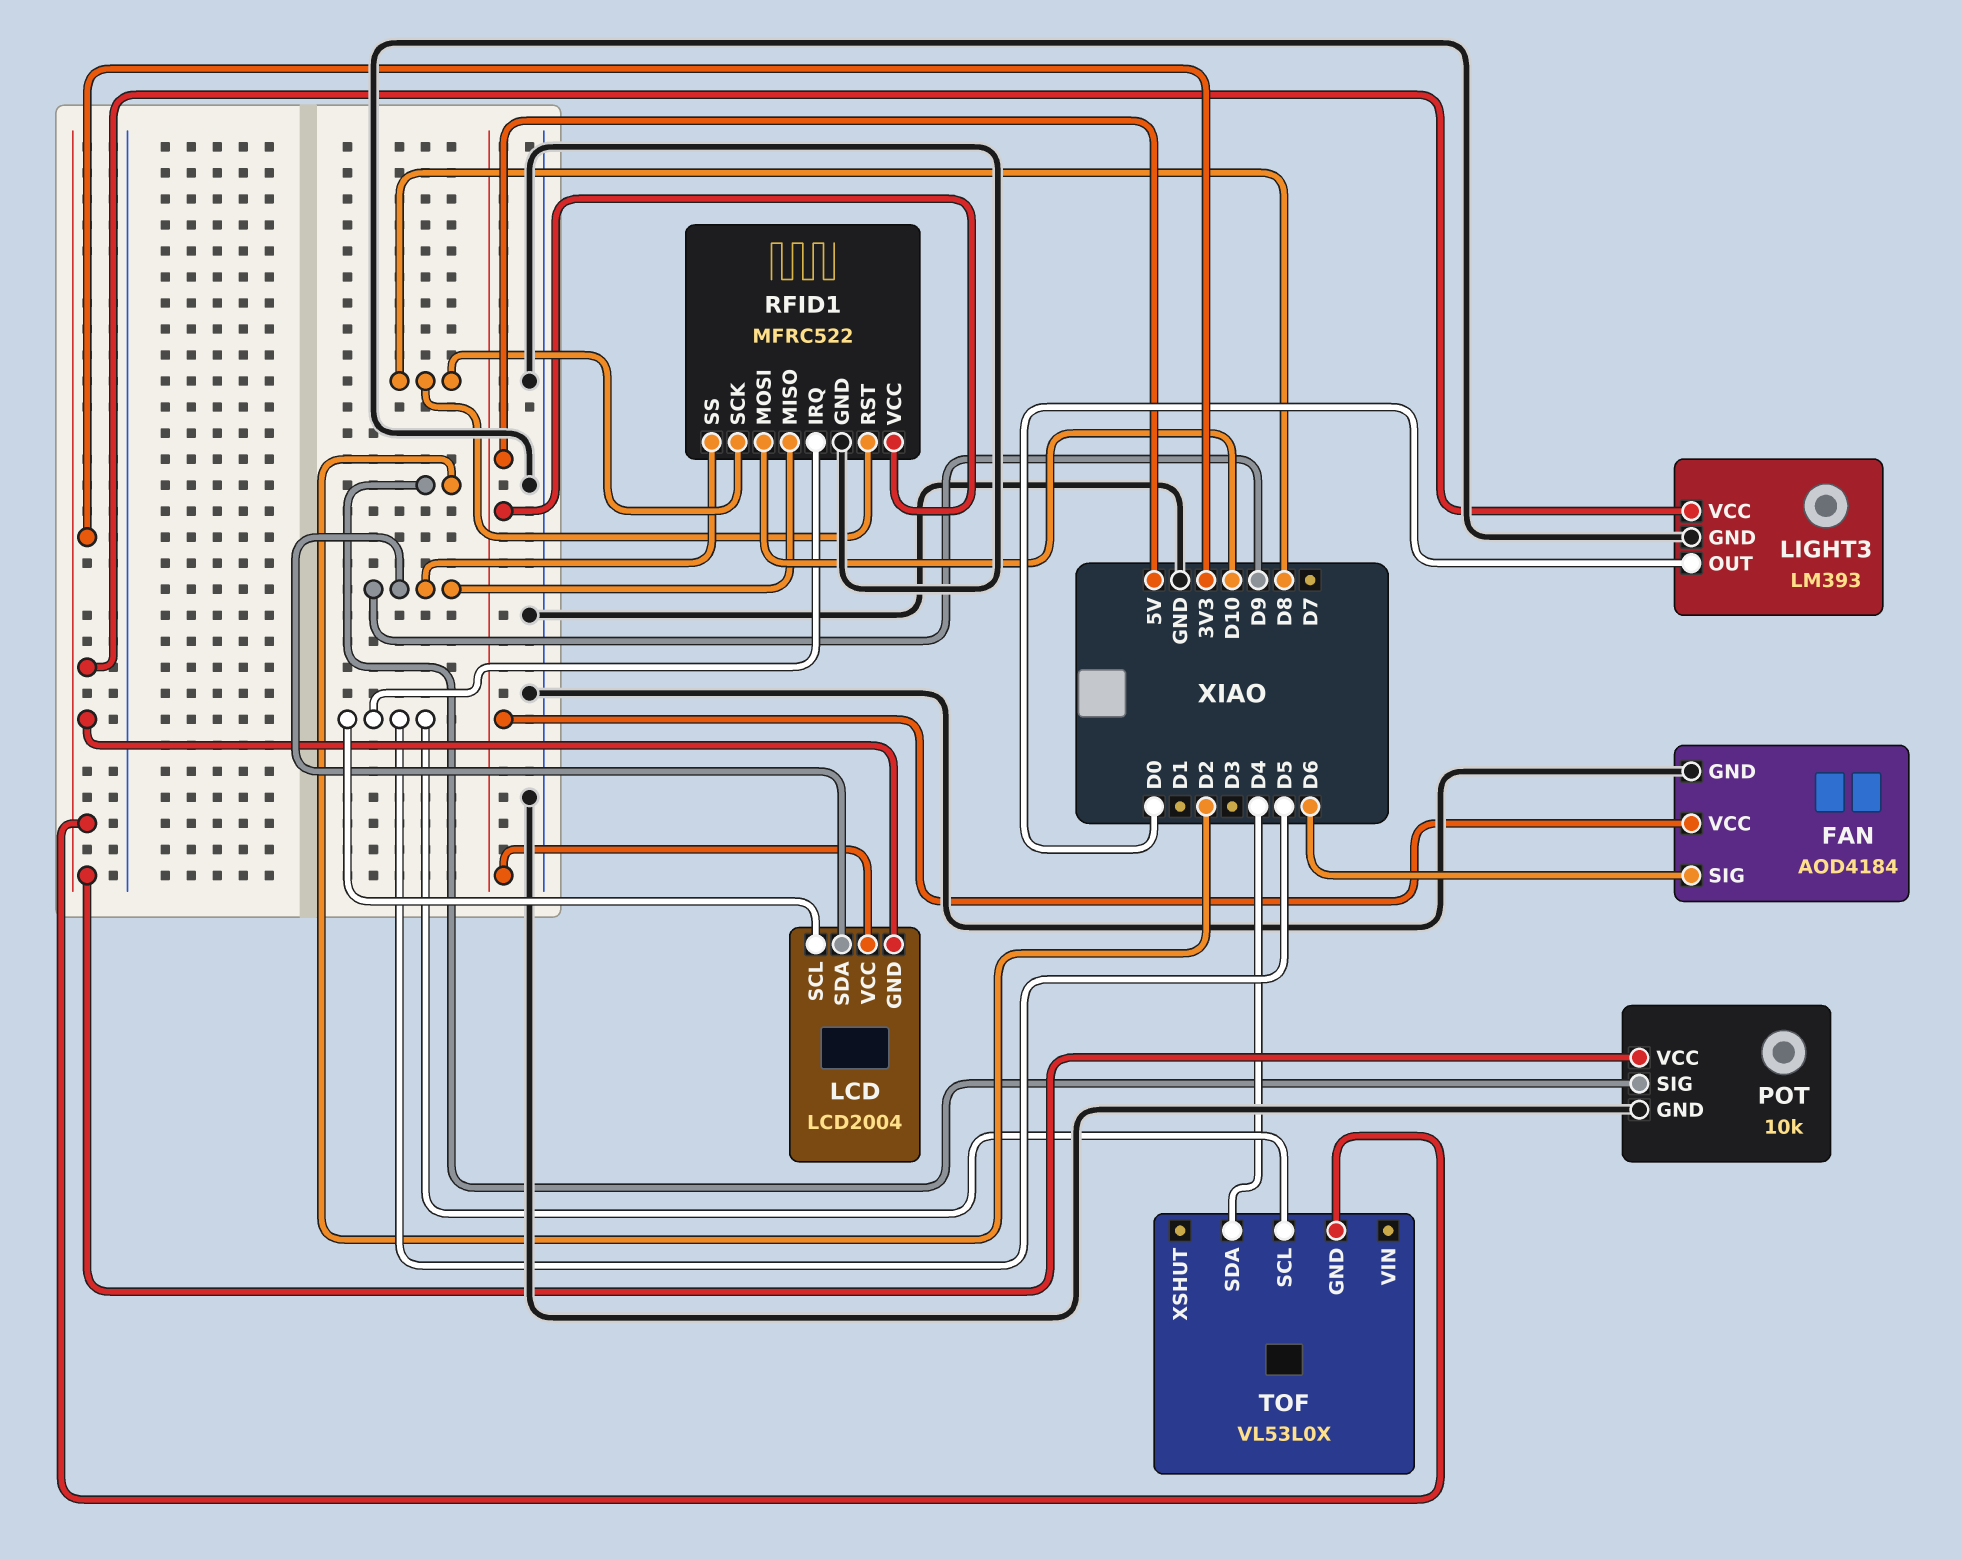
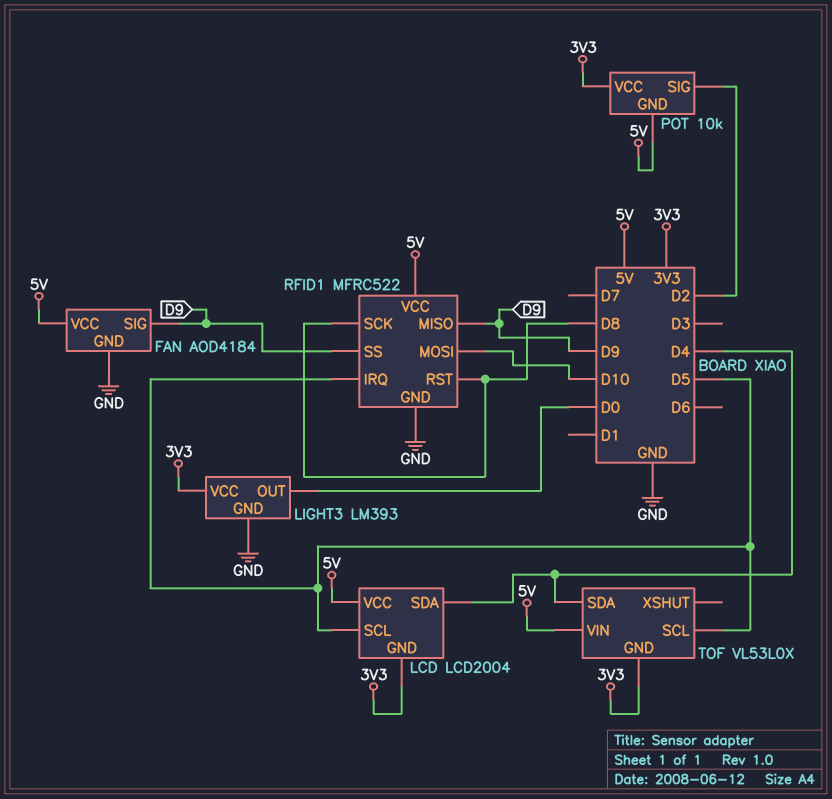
FAN pin SIG: D6 -> D9
LCD pin SDA: D9 -> D4
POT pin GND: GND -> 5V
TOF pin VIN: none -> 5V

